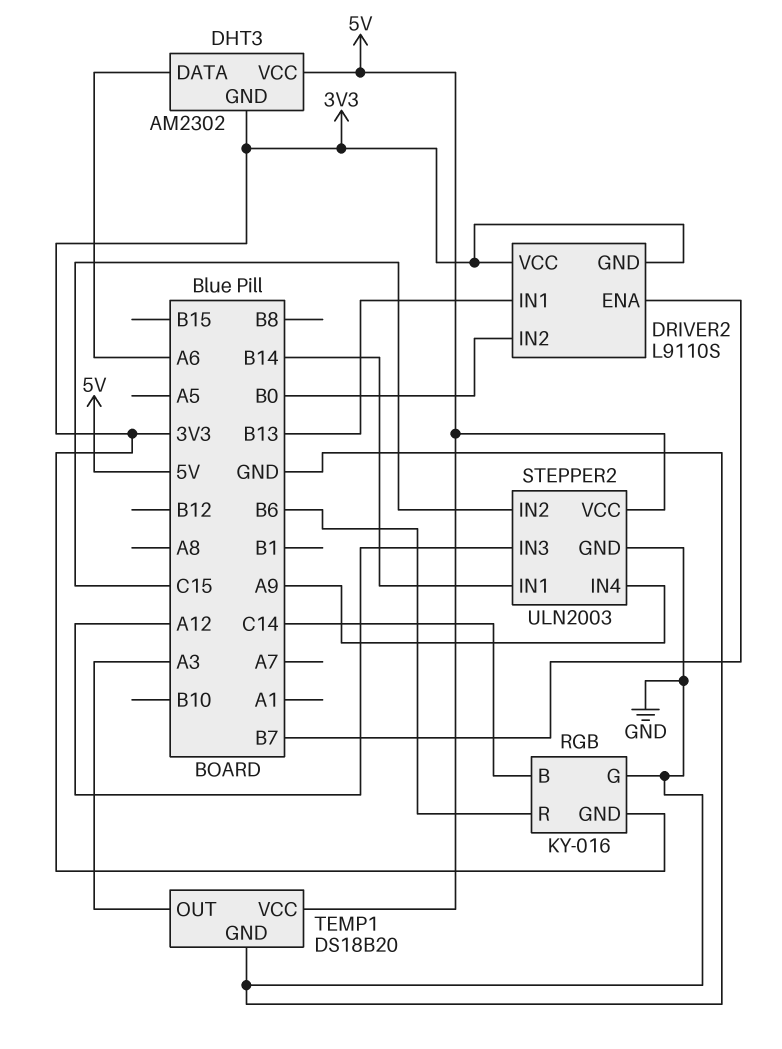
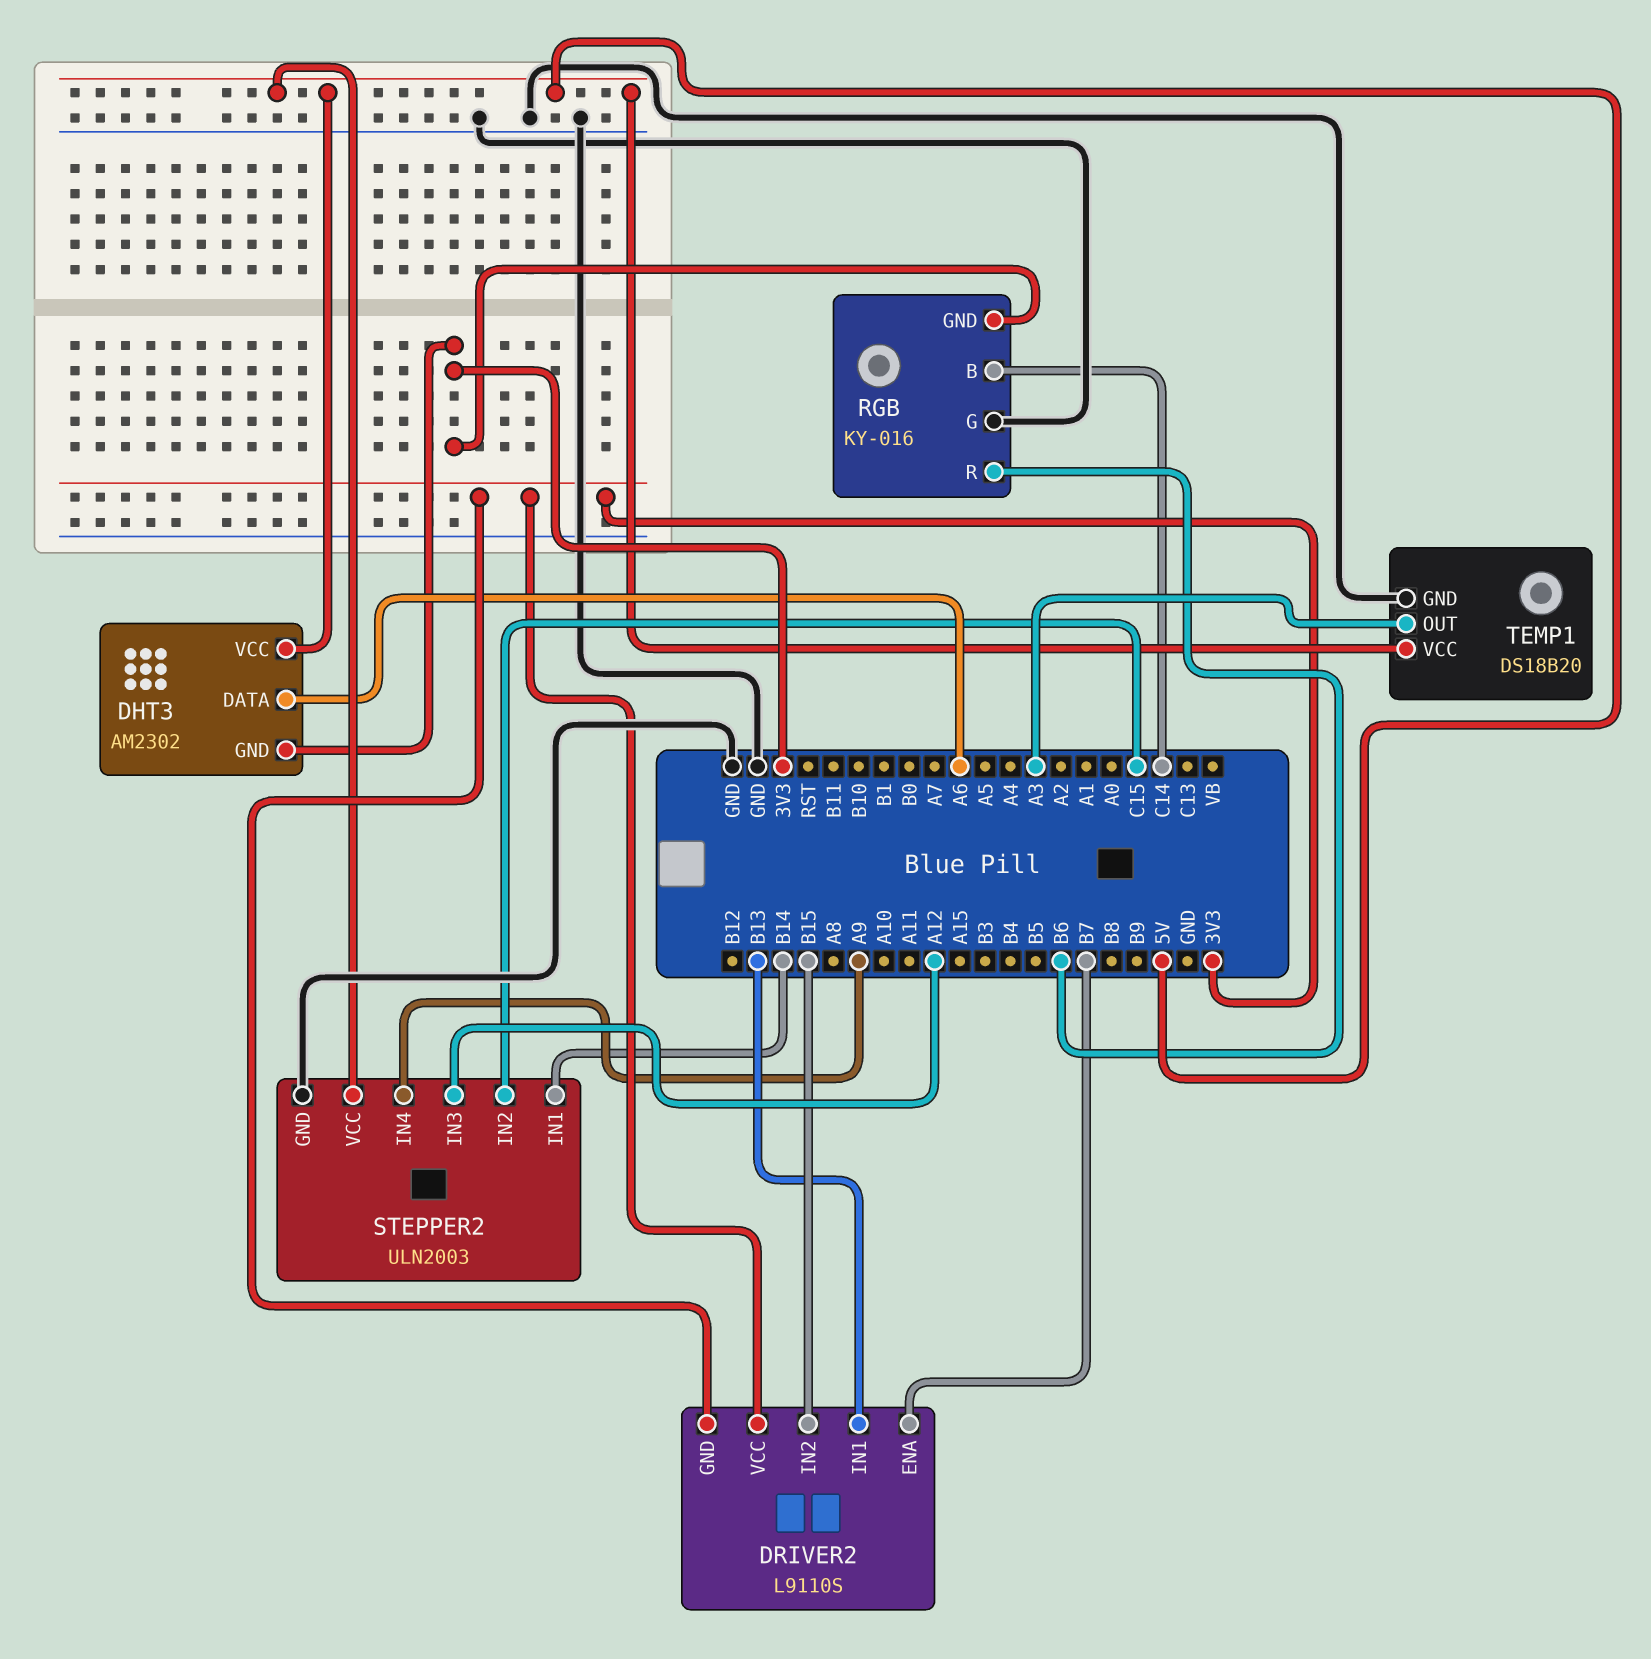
DRIVER2 pin IN2: B0 -> B15

